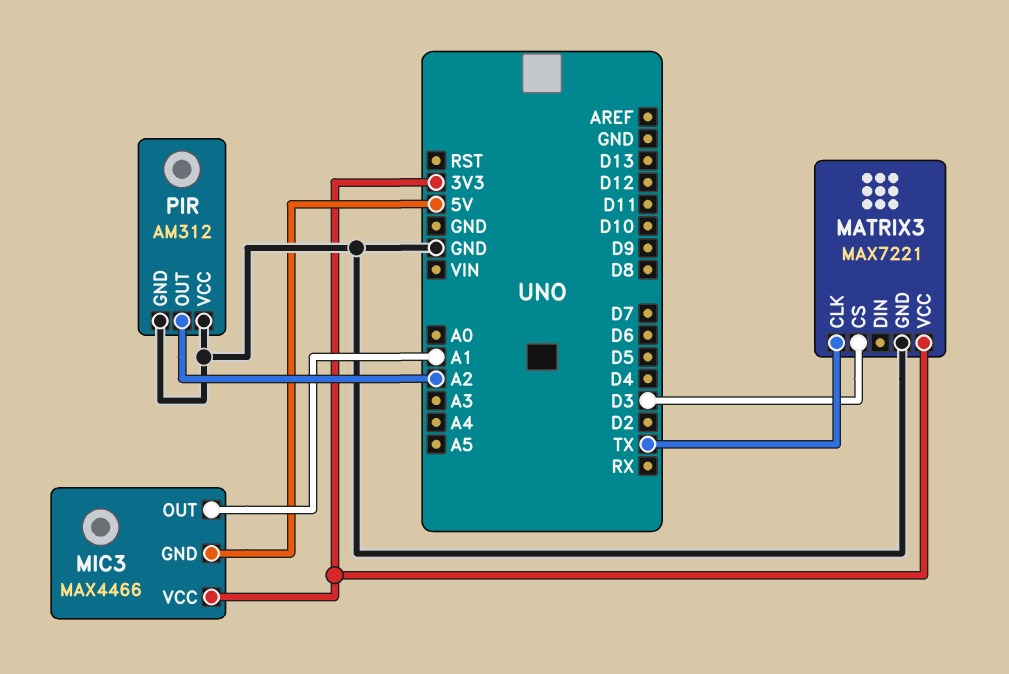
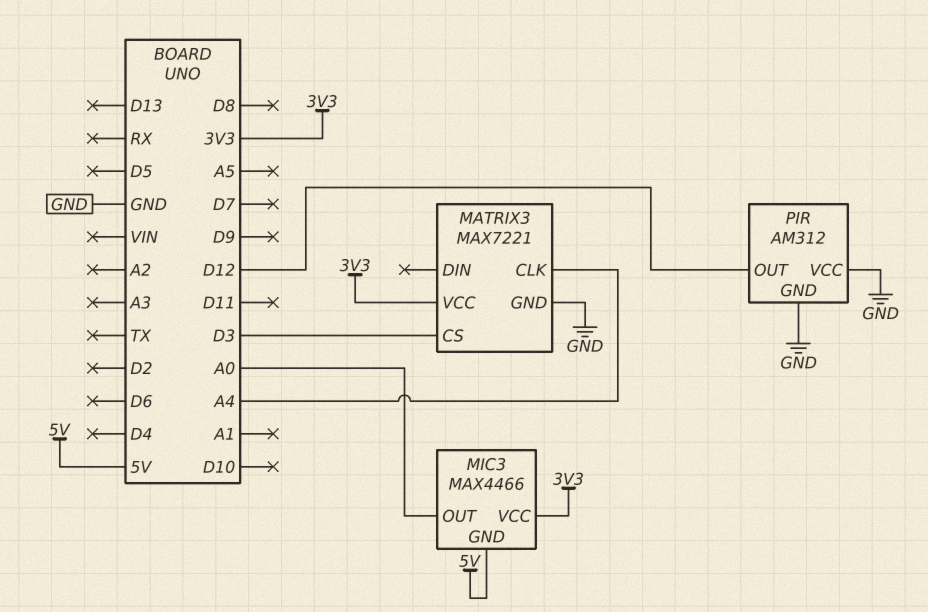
MATRIX3 pin CLK: TX -> A4
MIC3 pin OUT: A1 -> A0
PIR pin OUT: A2 -> D12

